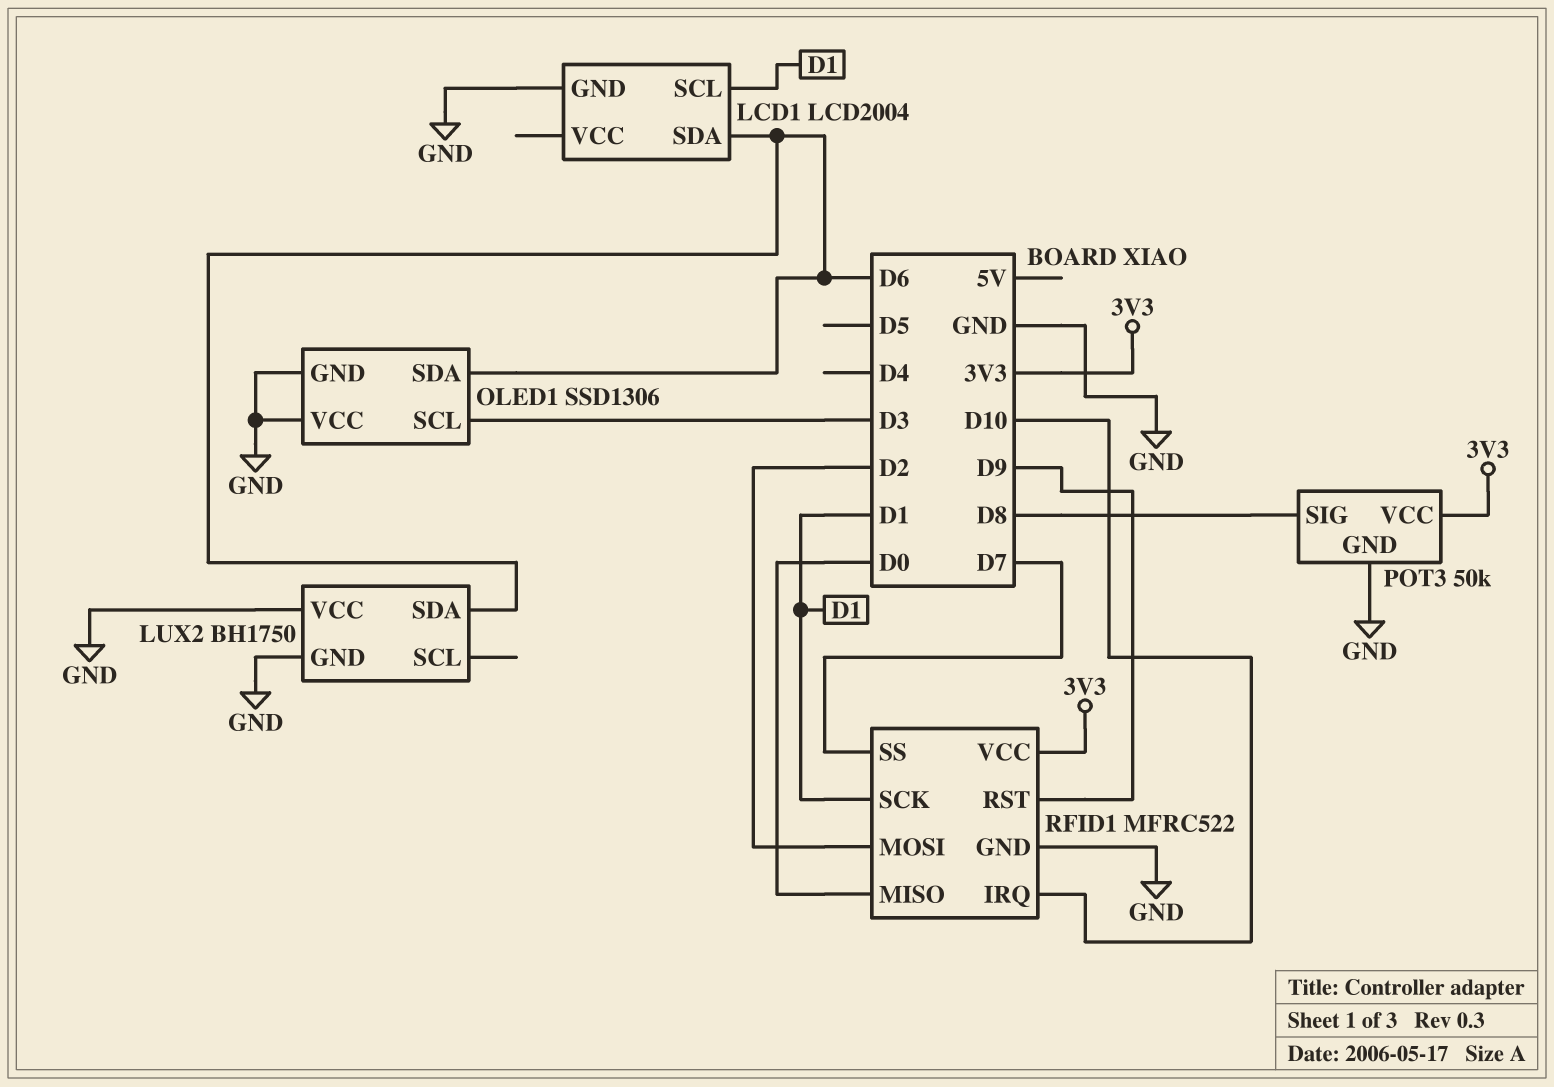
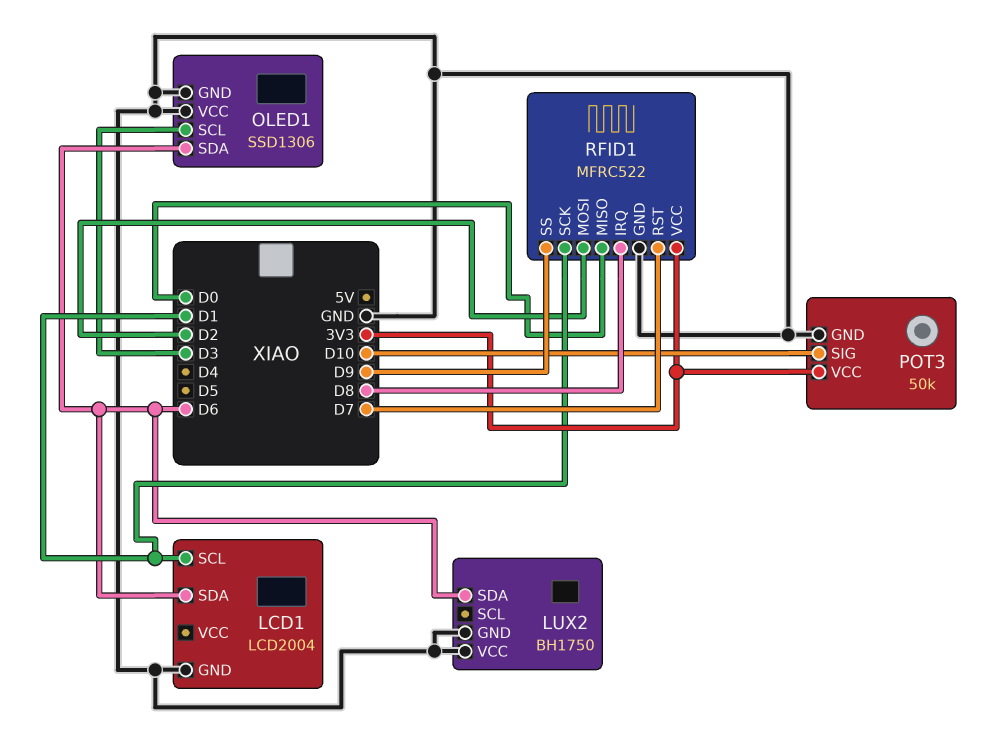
POT3 pin SIG: D8 -> D10
RFID1 pin IRQ: D10 -> D8
RFID1 pin RST: D9 -> D7
RFID1 pin SS: D7 -> D9

